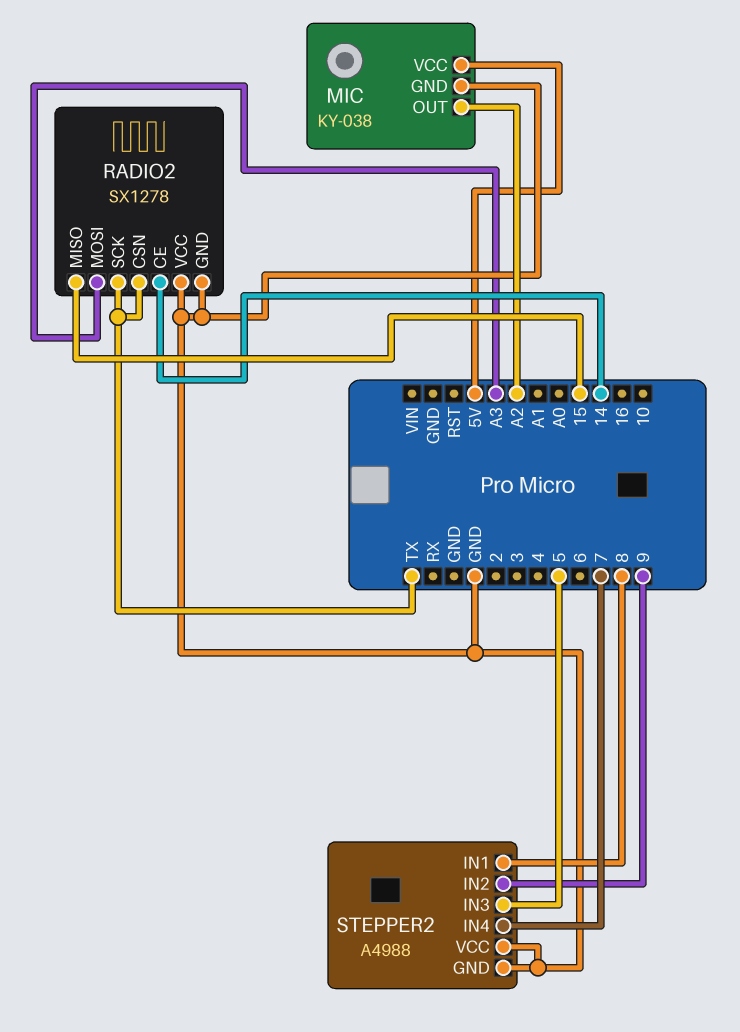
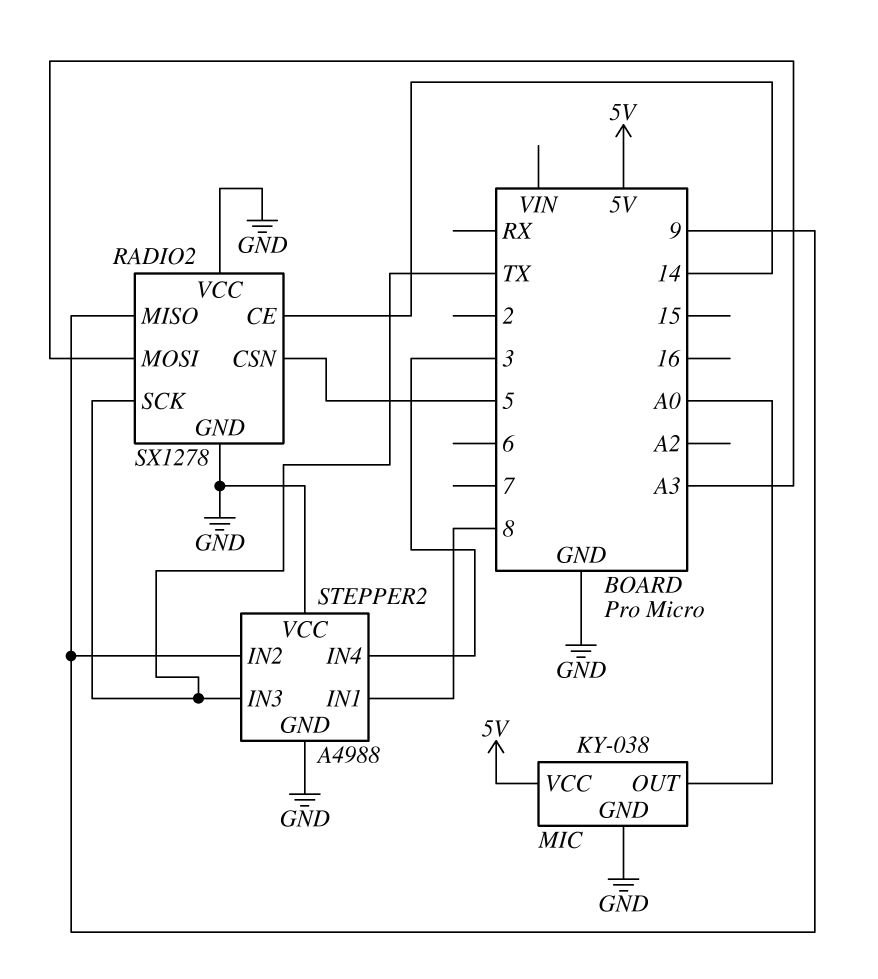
MIC pin OUT: A2 -> A0
RADIO2 pin CSN: TX -> 5
RADIO2 pin MISO: 15 -> 9
STEPPER2 pin IN3: 5 -> TX
STEPPER2 pin IN4: 7 -> 3

